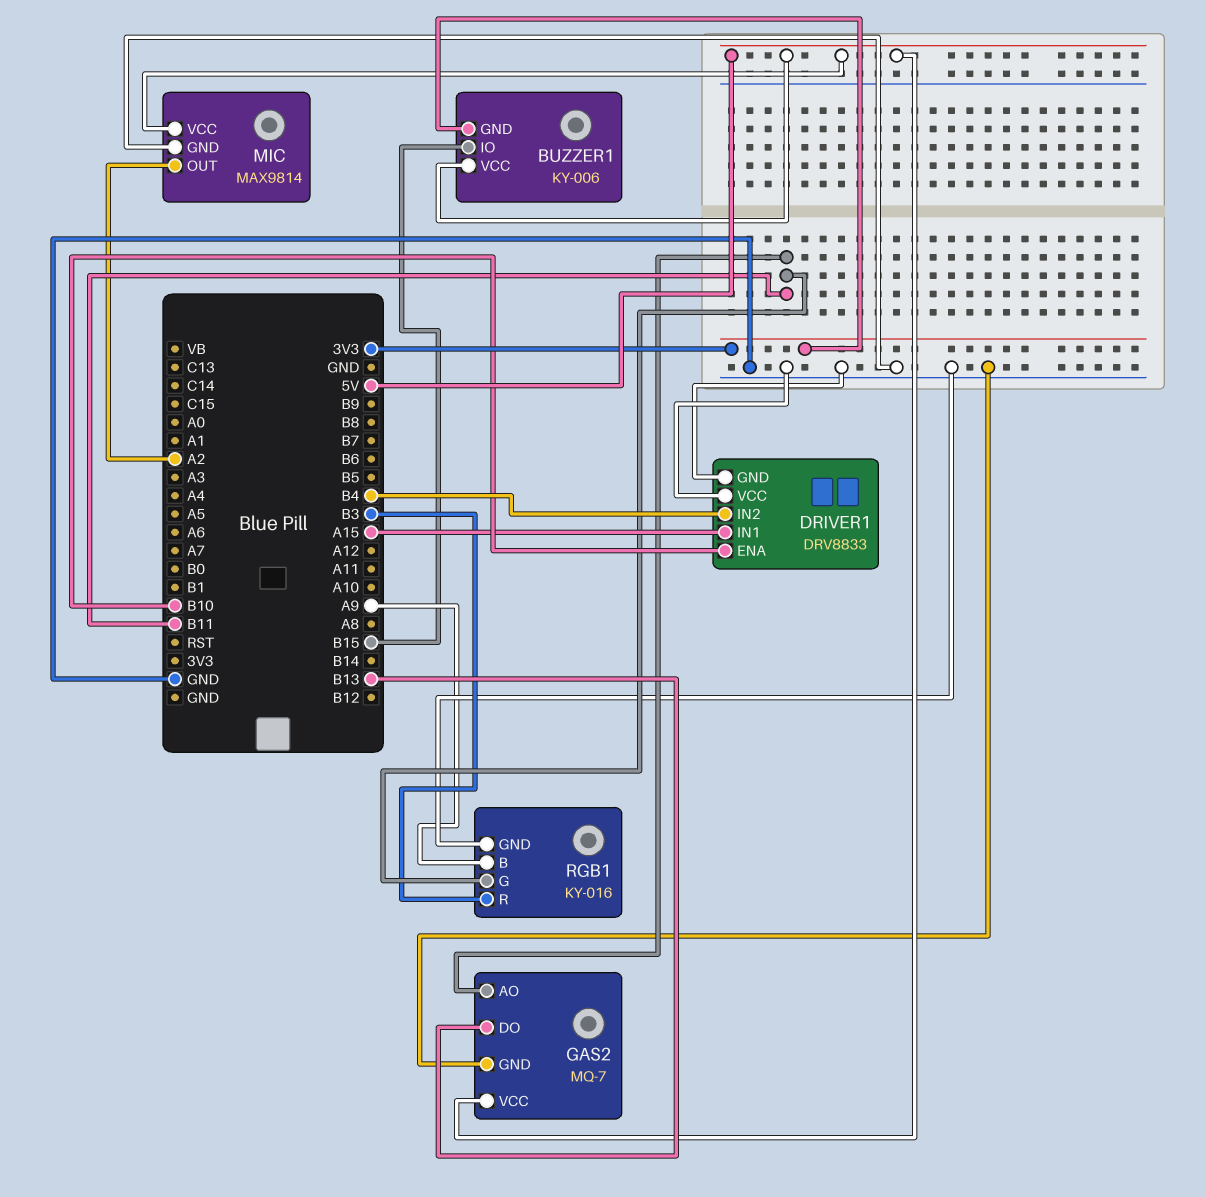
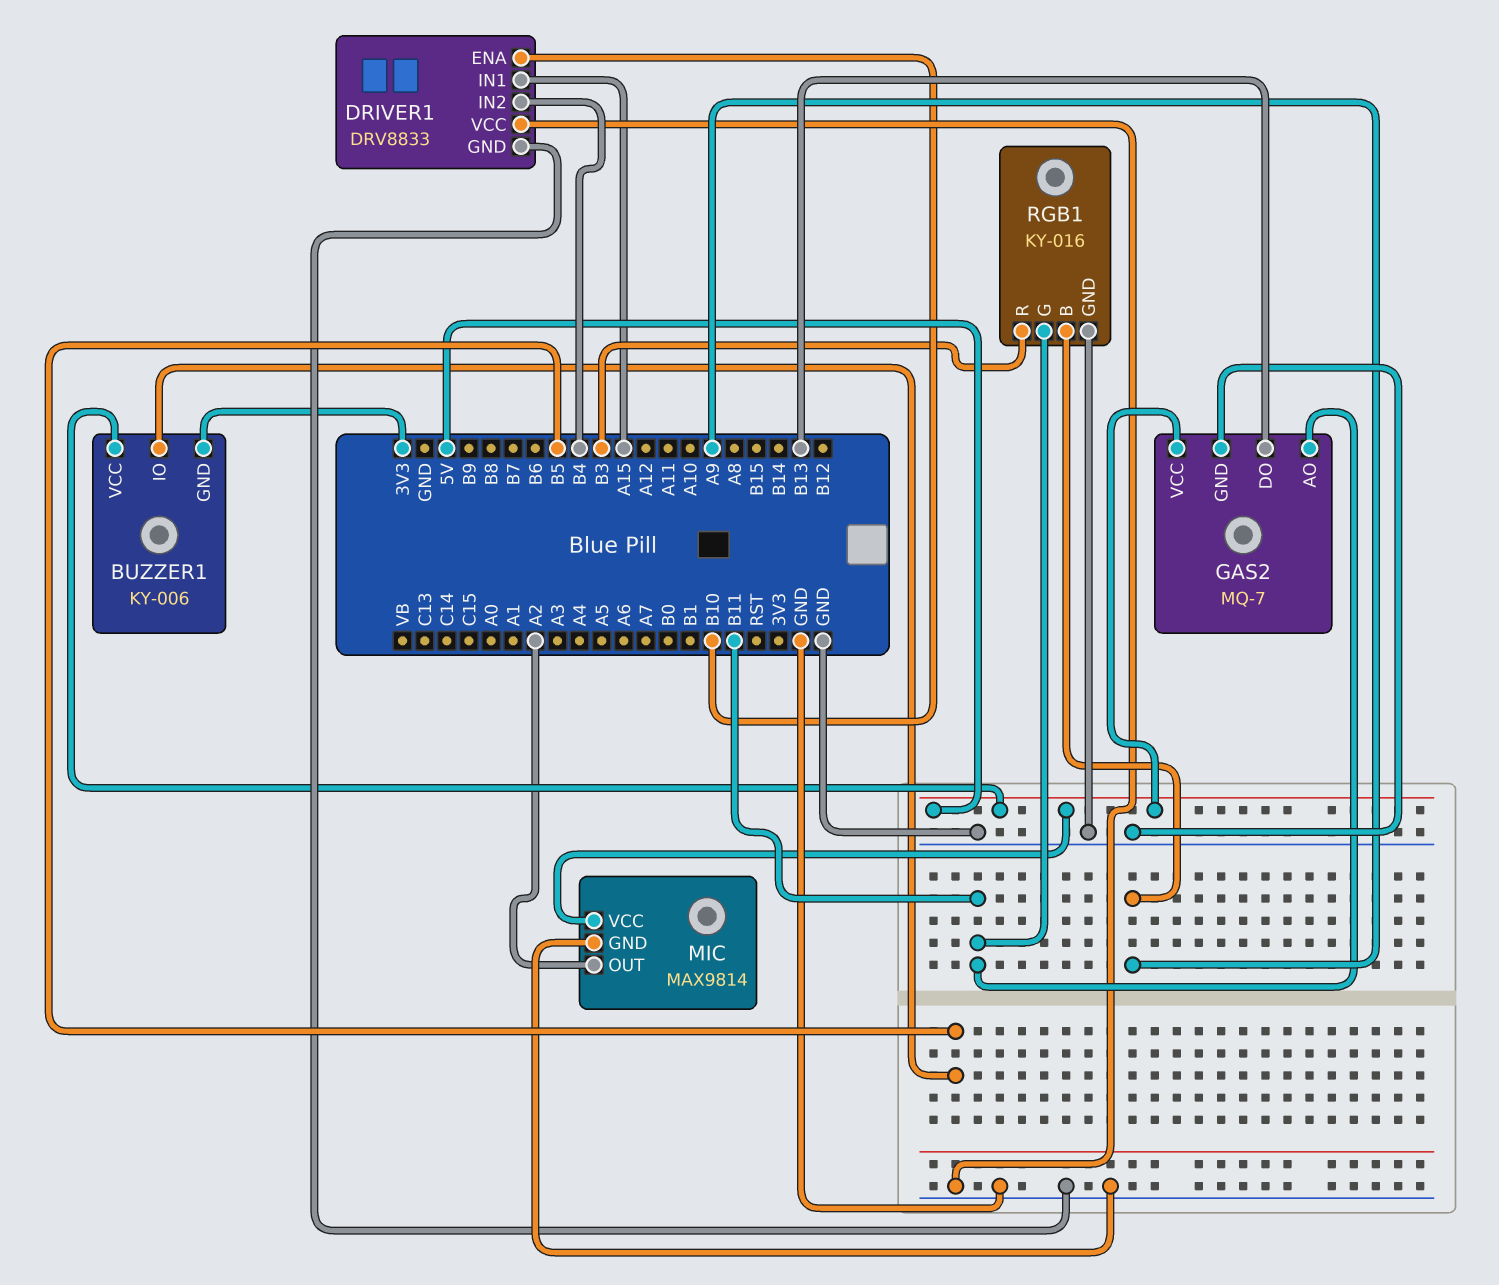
BUZZER1 pin IO: B15 -> B5

